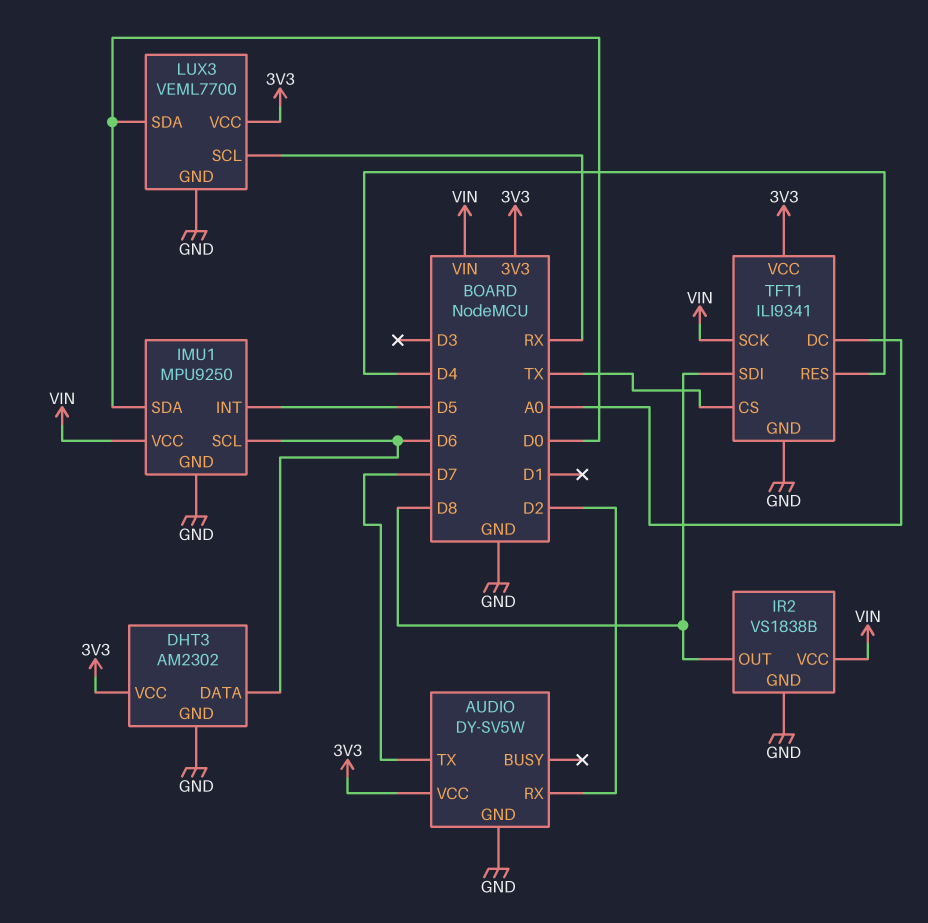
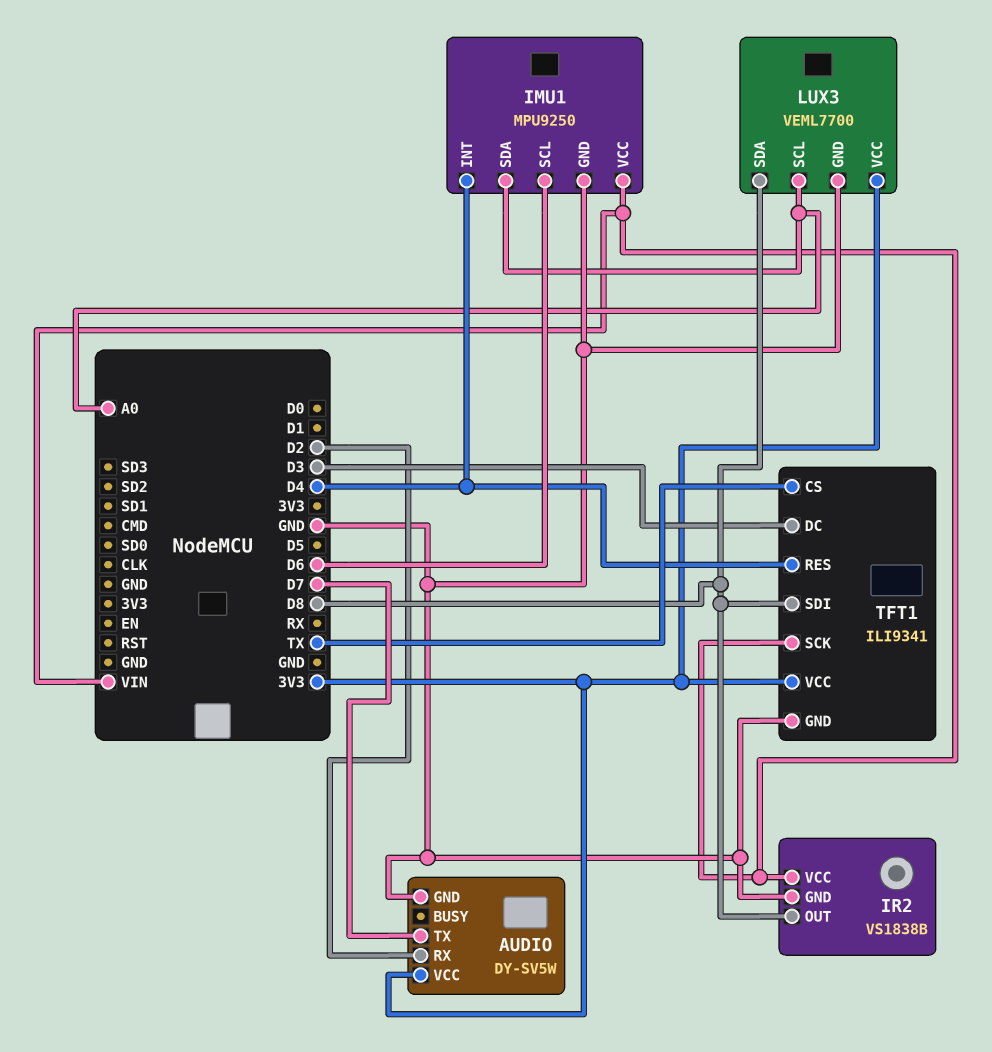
DHT3: AM2302 -> none
DHT3 pin DATA: D6 -> none
DHT3 pin GND: GND -> none
DHT3 pin VCC: 3V3 -> none
IMU1 pin INT: D5 -> D4
IMU1 pin SDA: D0 -> A0
LUX3 pin SCL: RX -> A0
LUX3 pin SDA: D0 -> D8
TFT1 pin DC: A0 -> D3

